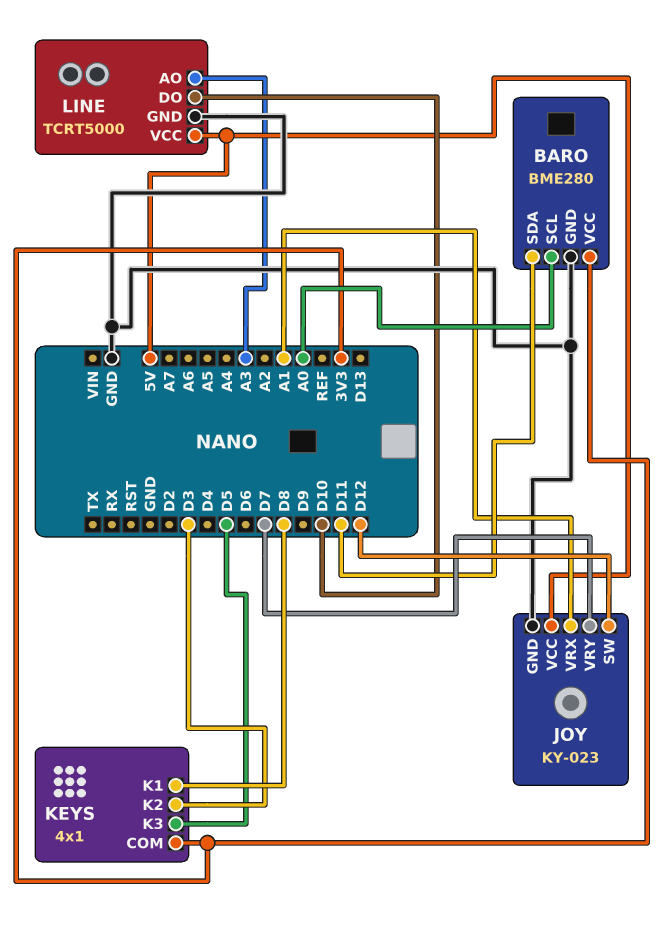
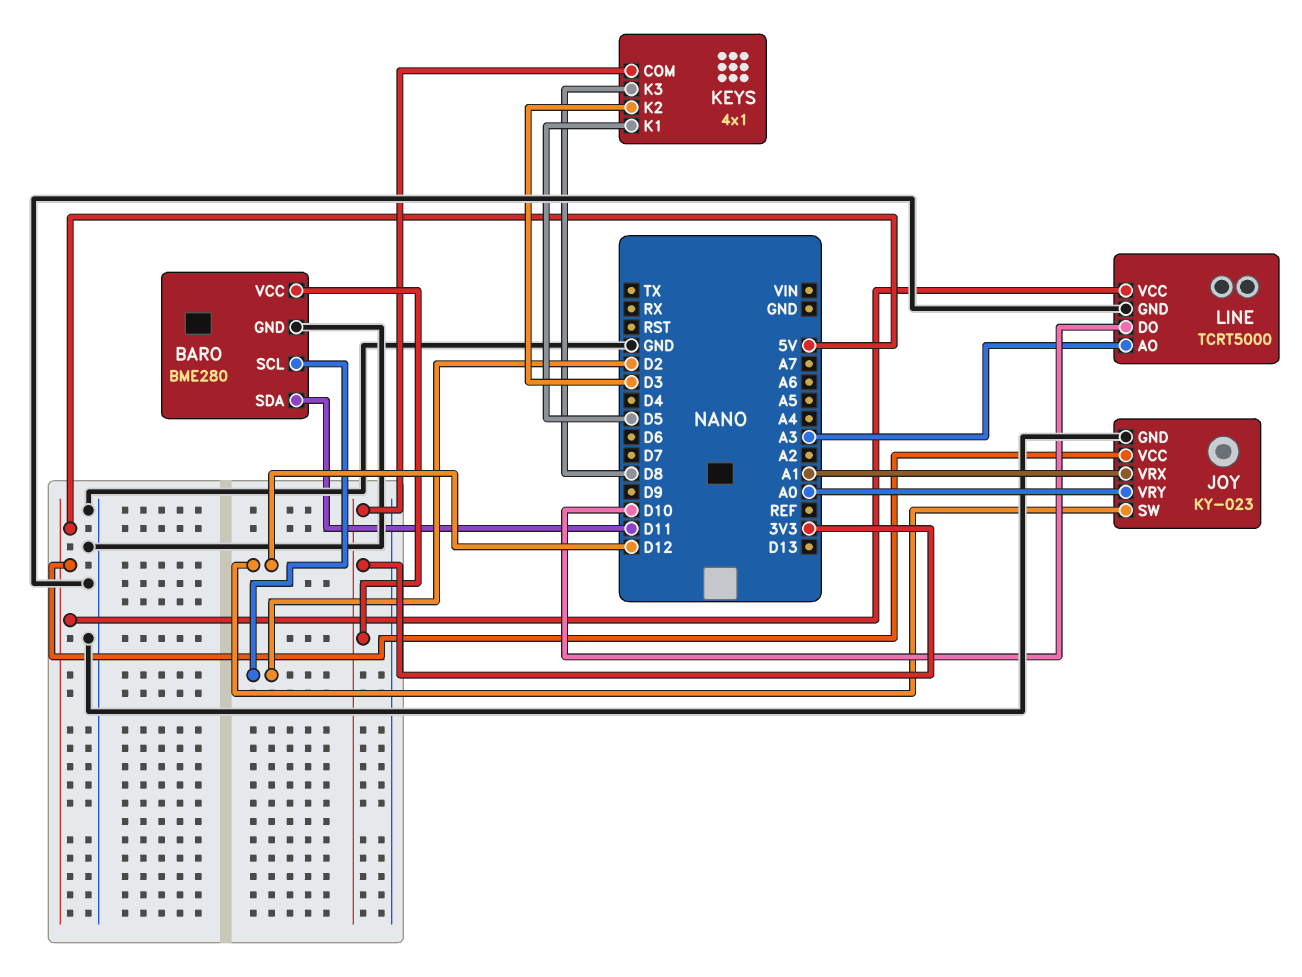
BARO pin SCL: A0 -> D2
JOY pin VRY: D7 -> A0
KEYS pin K1: D8 -> D5
KEYS pin K3: D5 -> D8

